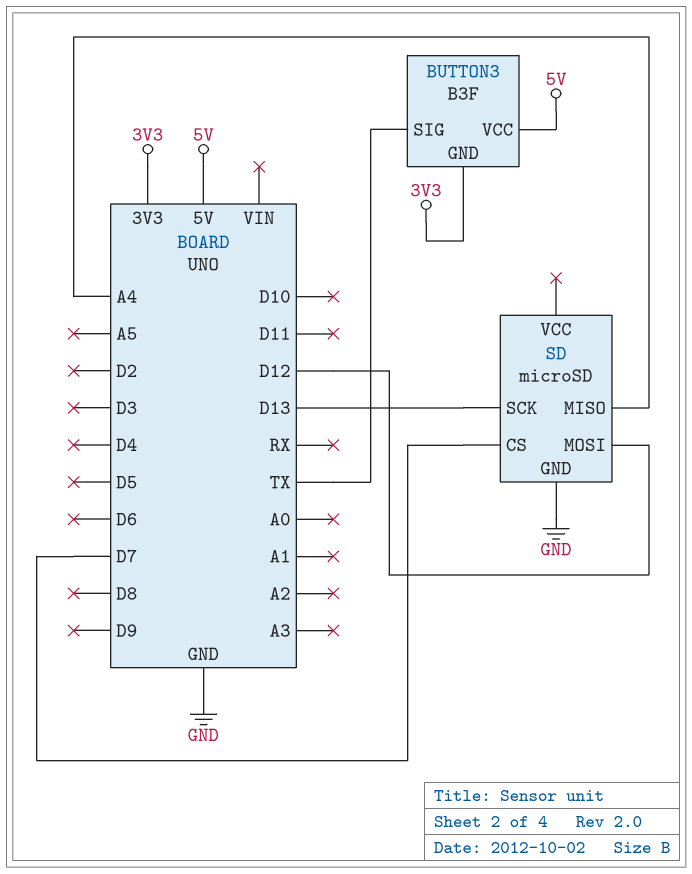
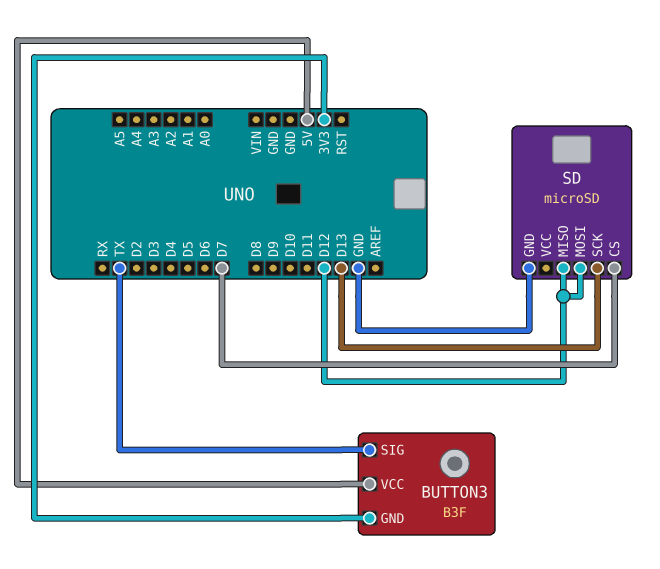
SD pin MISO: A4 -> D12

